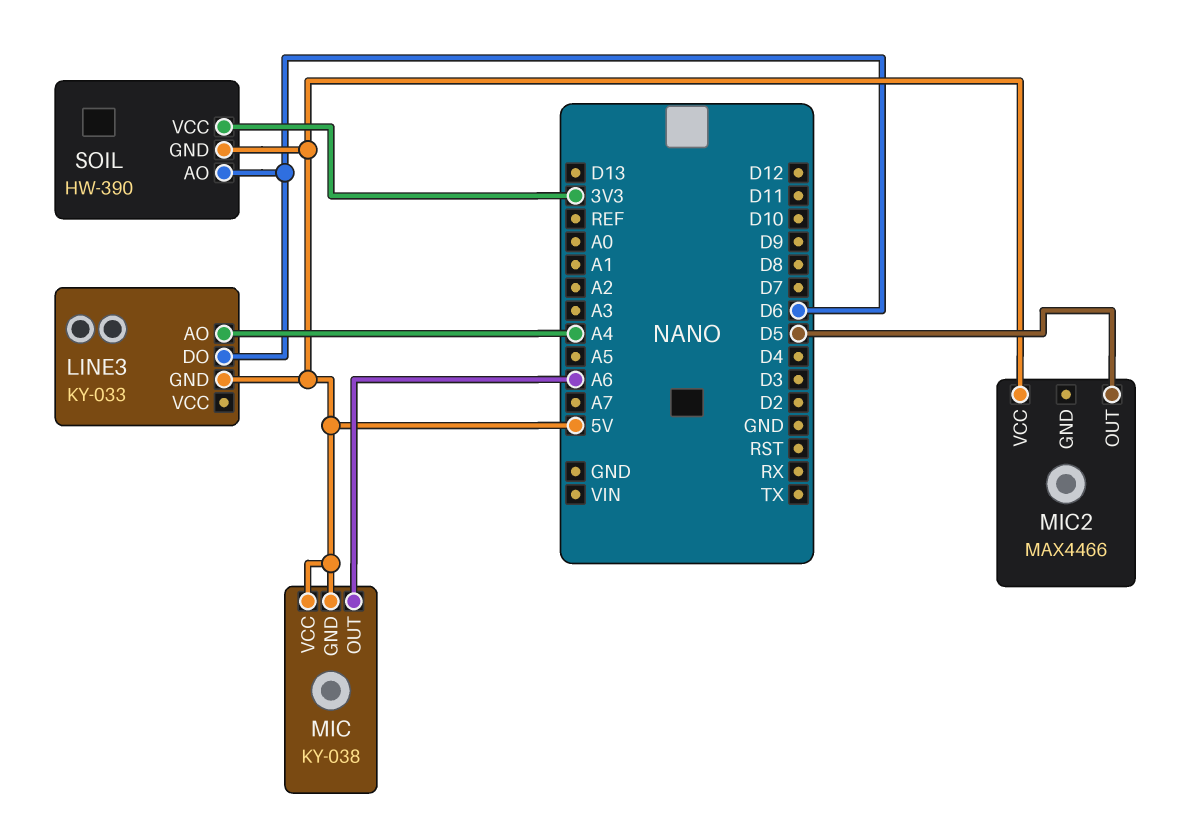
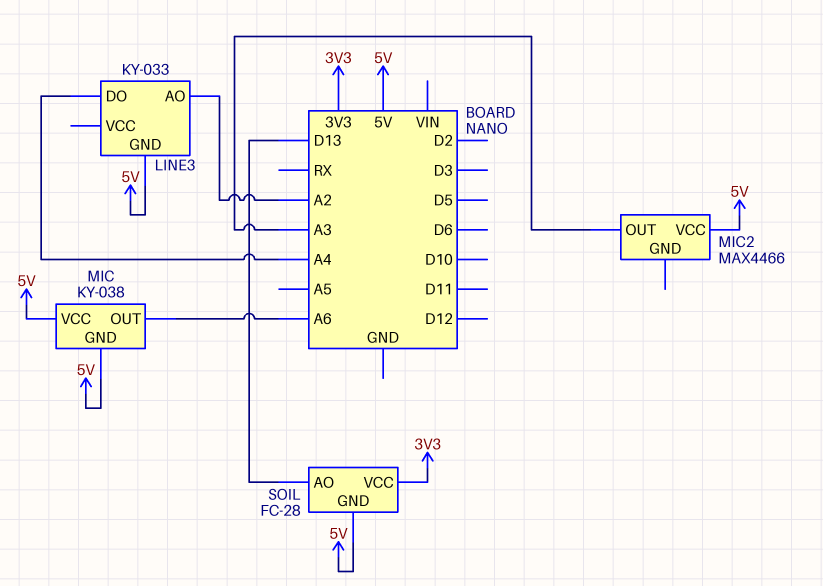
LINE3 pin AO: A4 -> A2
LINE3 pin DO: D6 -> A4
MIC2 pin OUT: D5 -> A3
SOIL: HW-390 -> FC-28
SOIL pin AO: D6 -> D13

